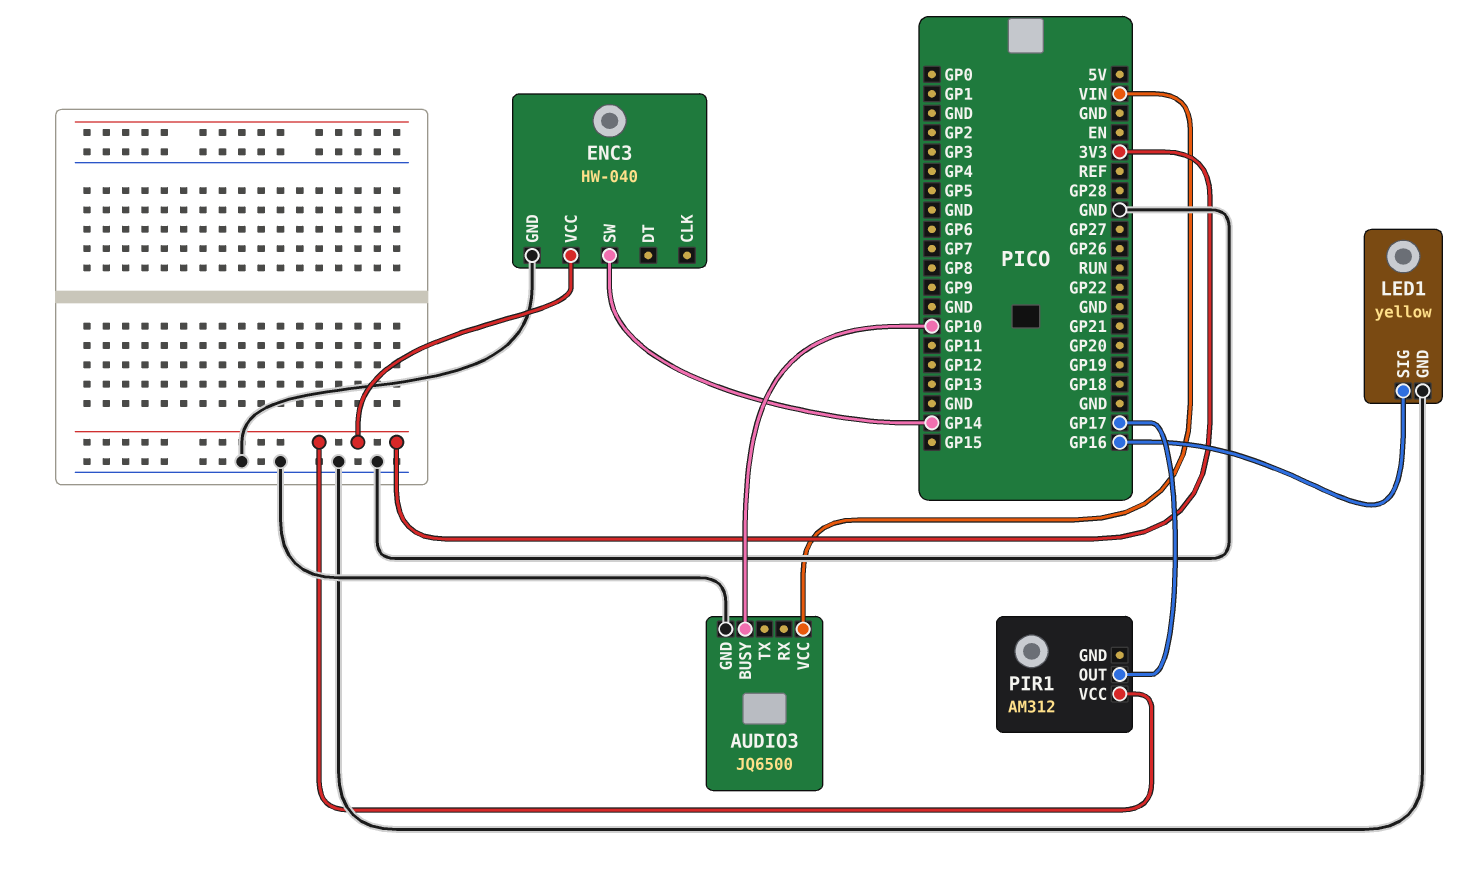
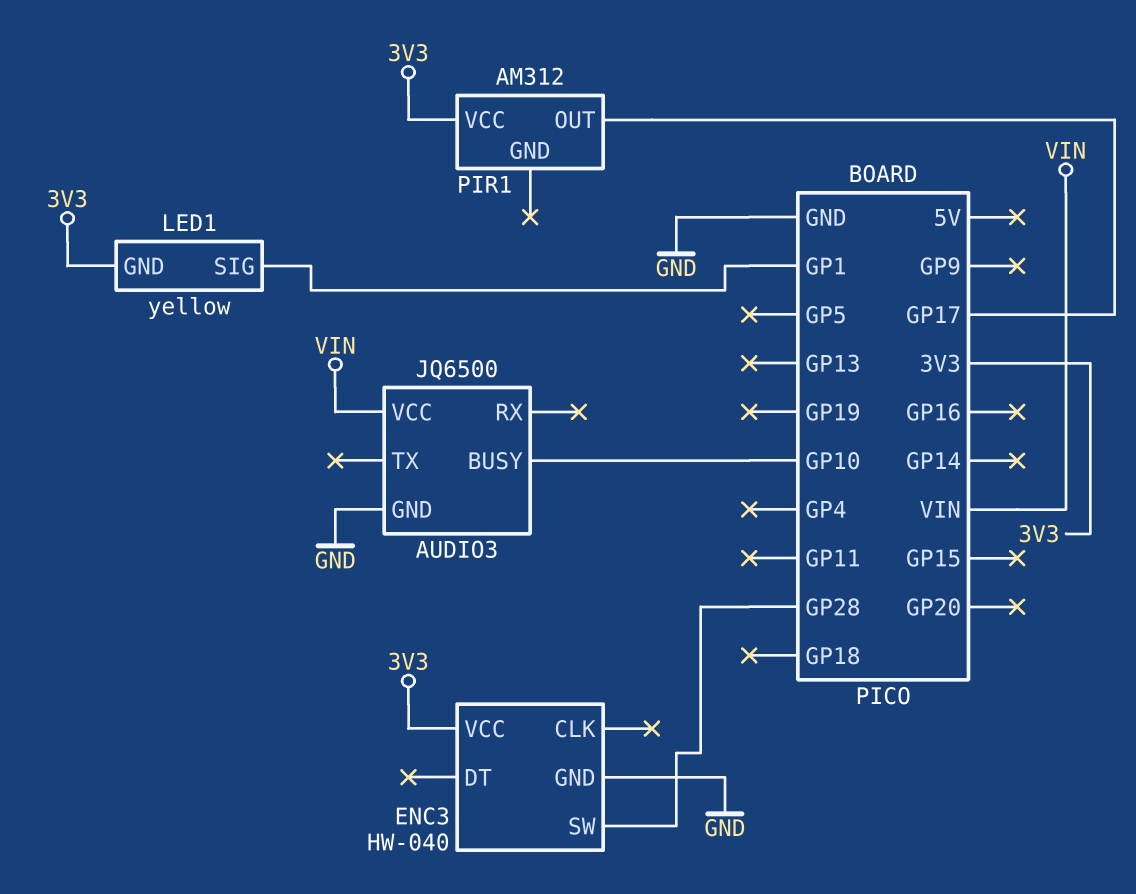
ENC3 pin SW: GP14 -> GP28
LED1 pin GND: GND -> 3V3
LED1 pin SIG: GP16 -> GP1

